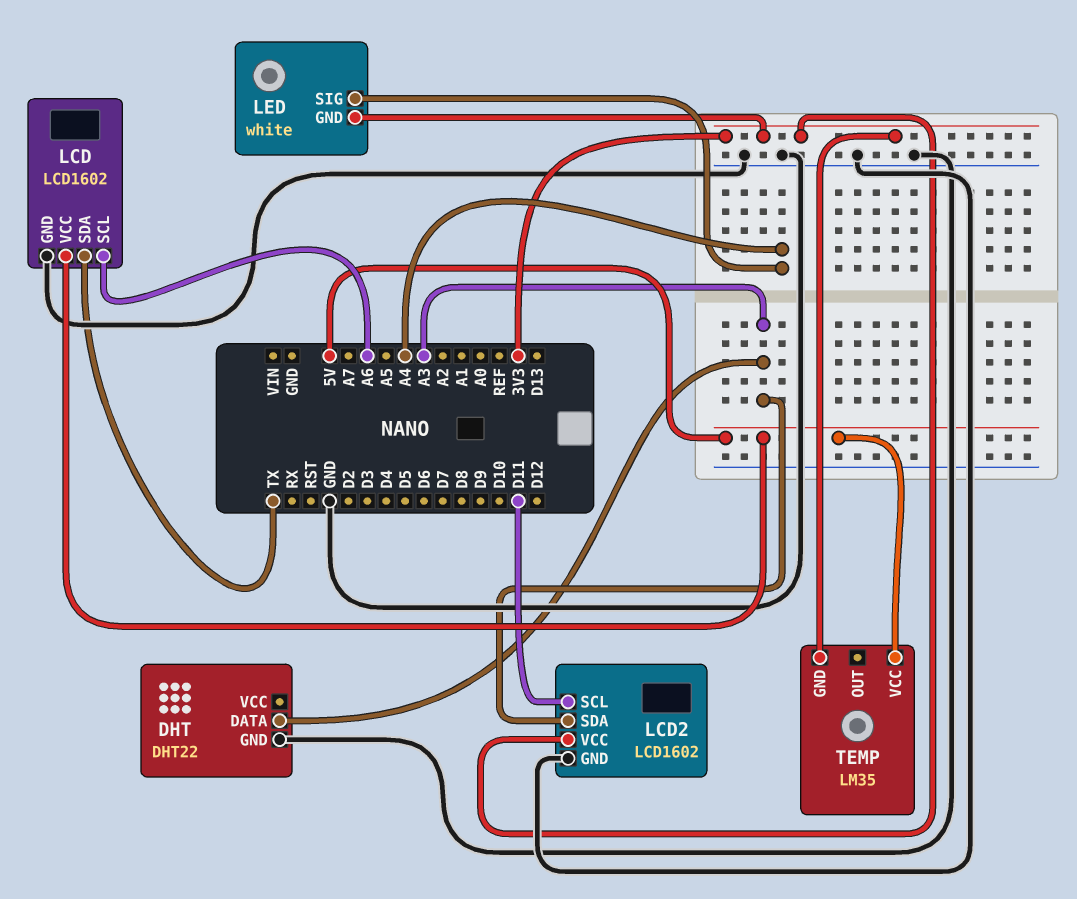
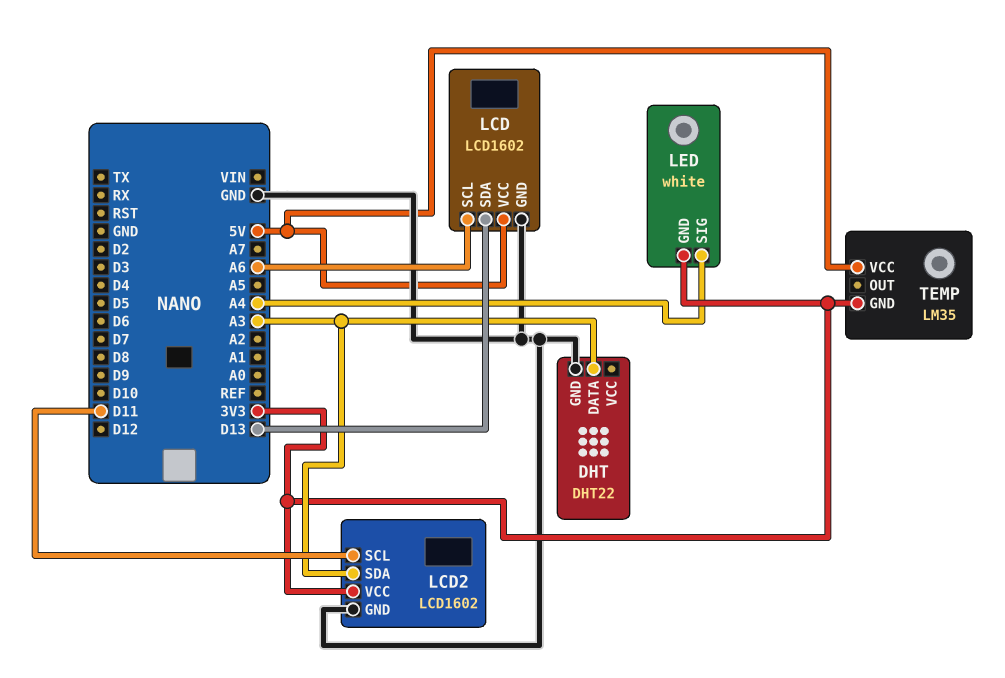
LCD pin SDA: TX -> D13

